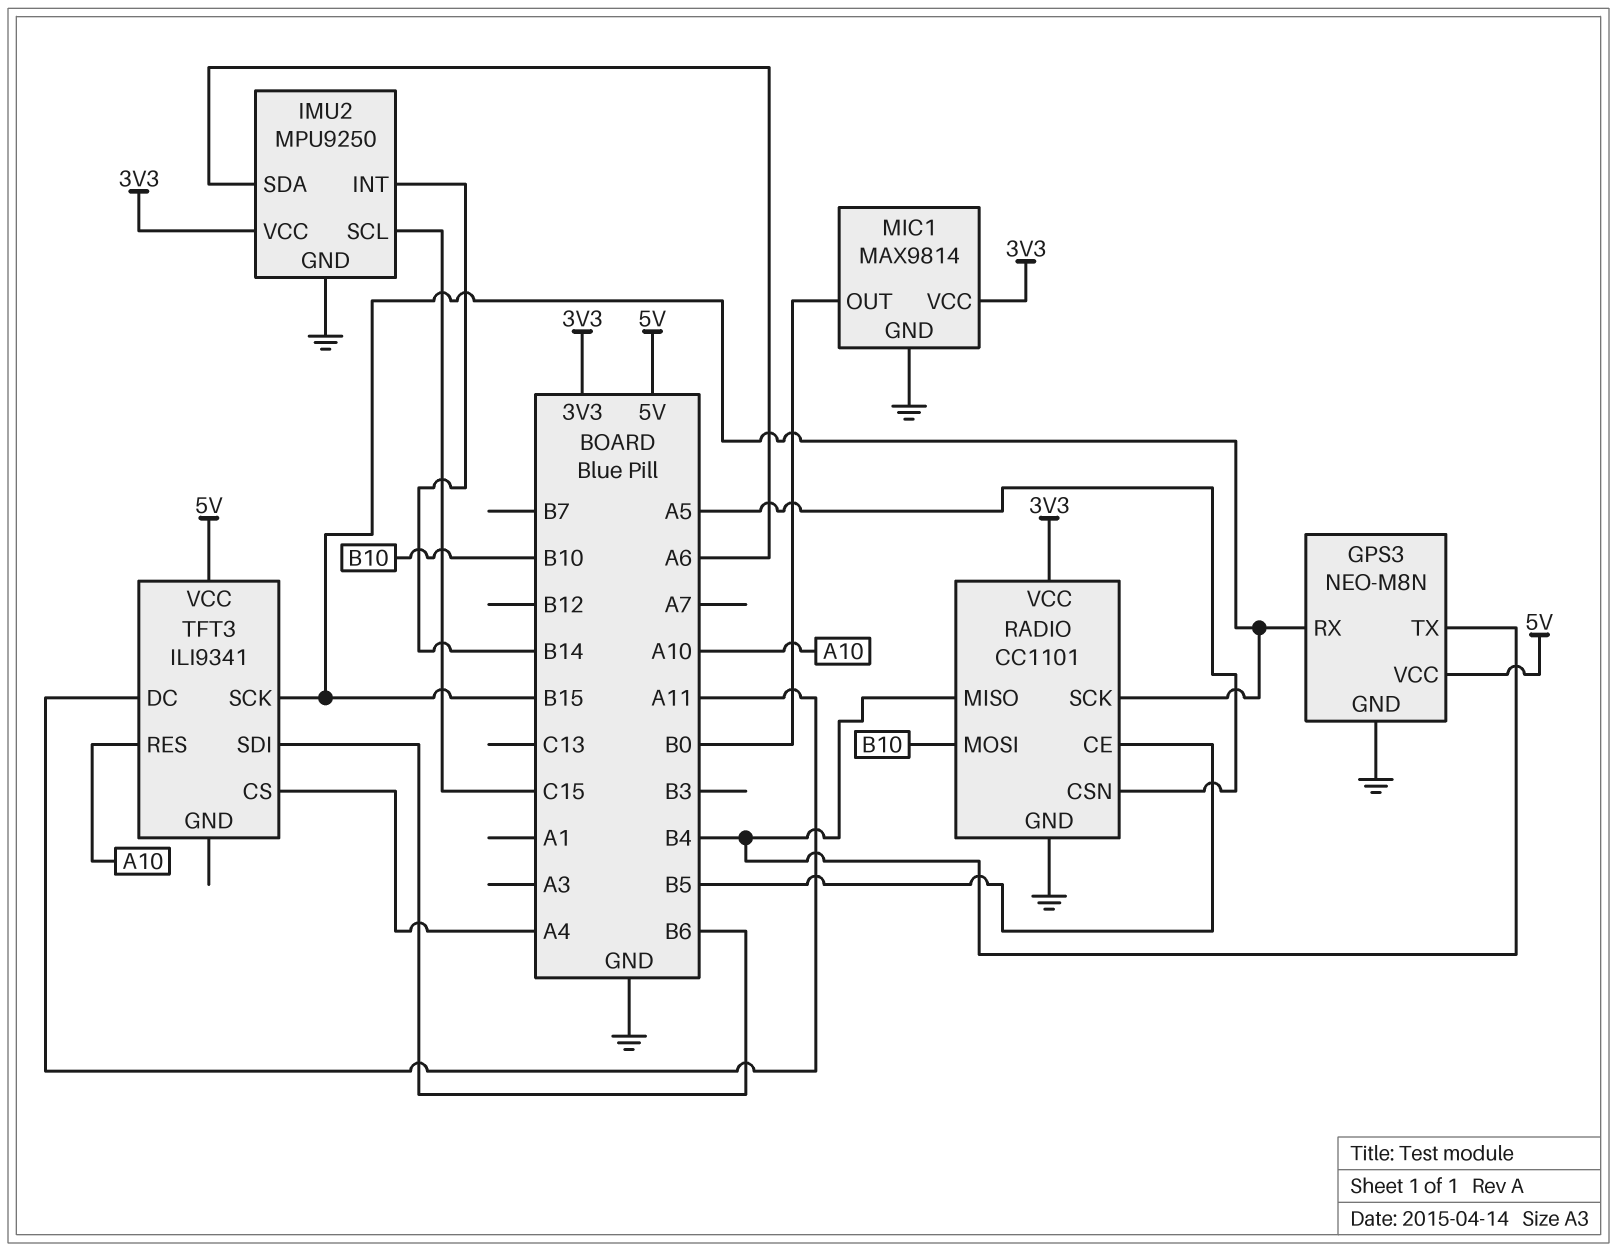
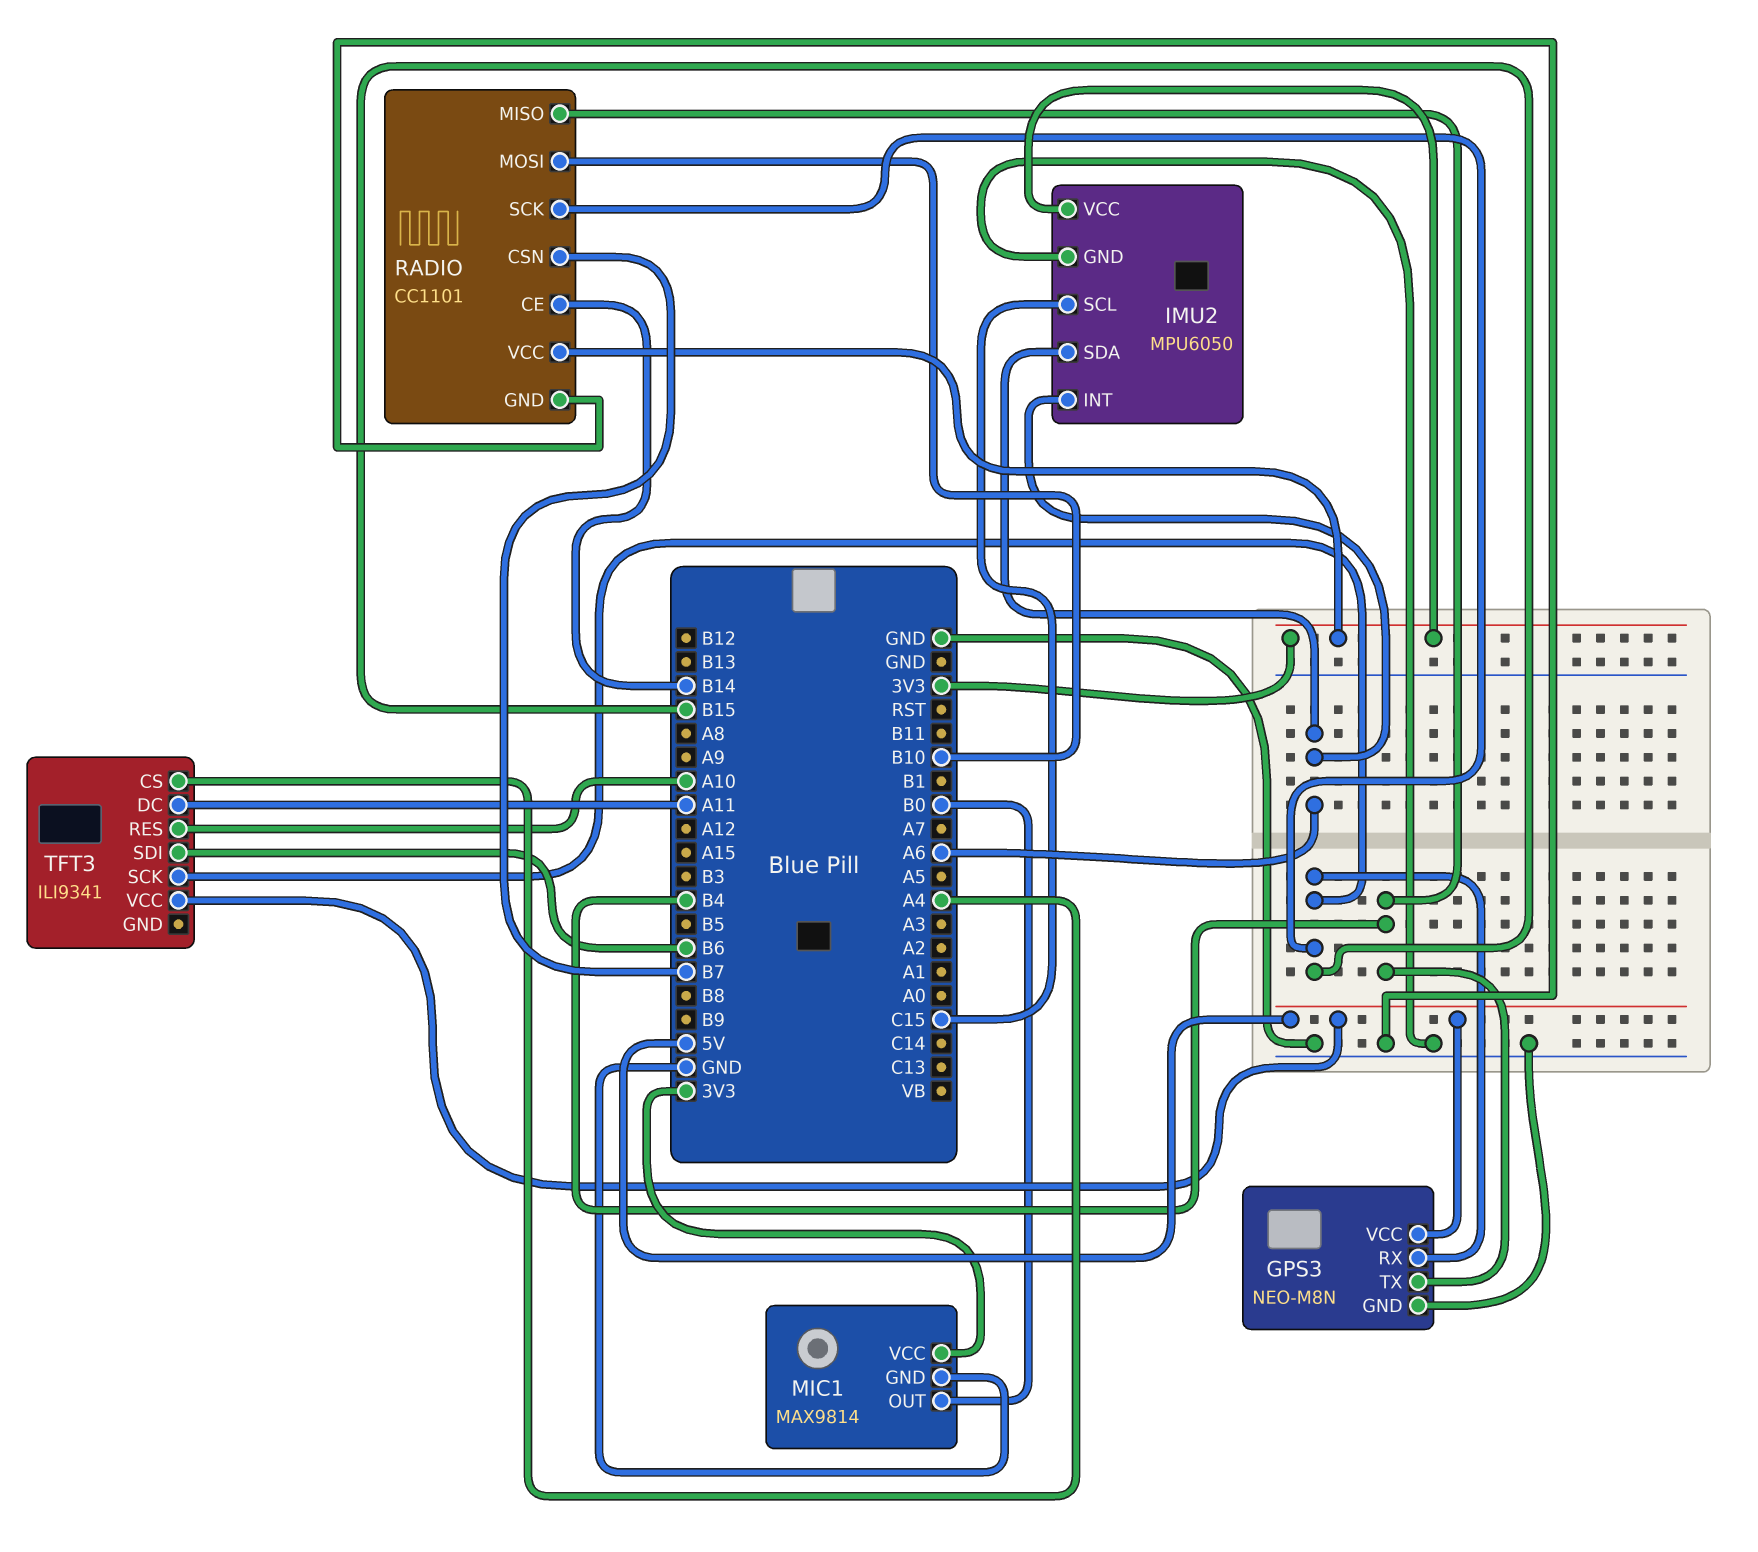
IMU2: MPU9250 -> MPU6050
IMU2 pin INT: B14 -> A6
RADIO pin CE: B5 -> B14
RADIO pin CSN: A5 -> B7

